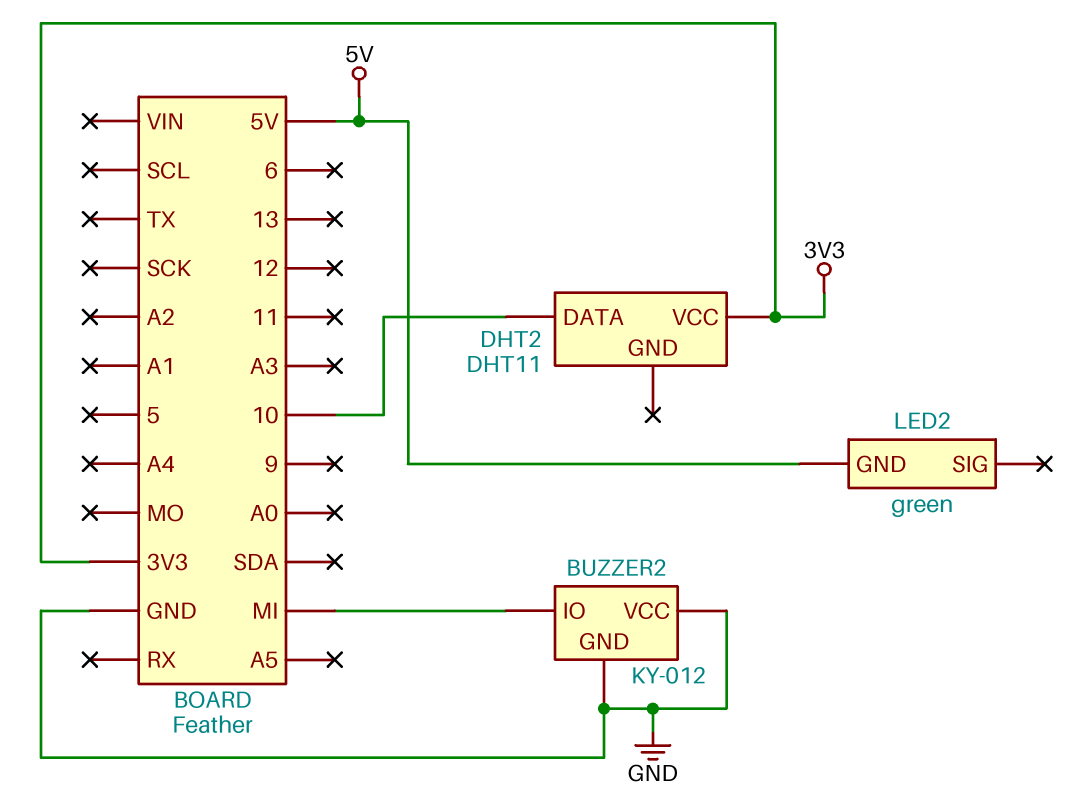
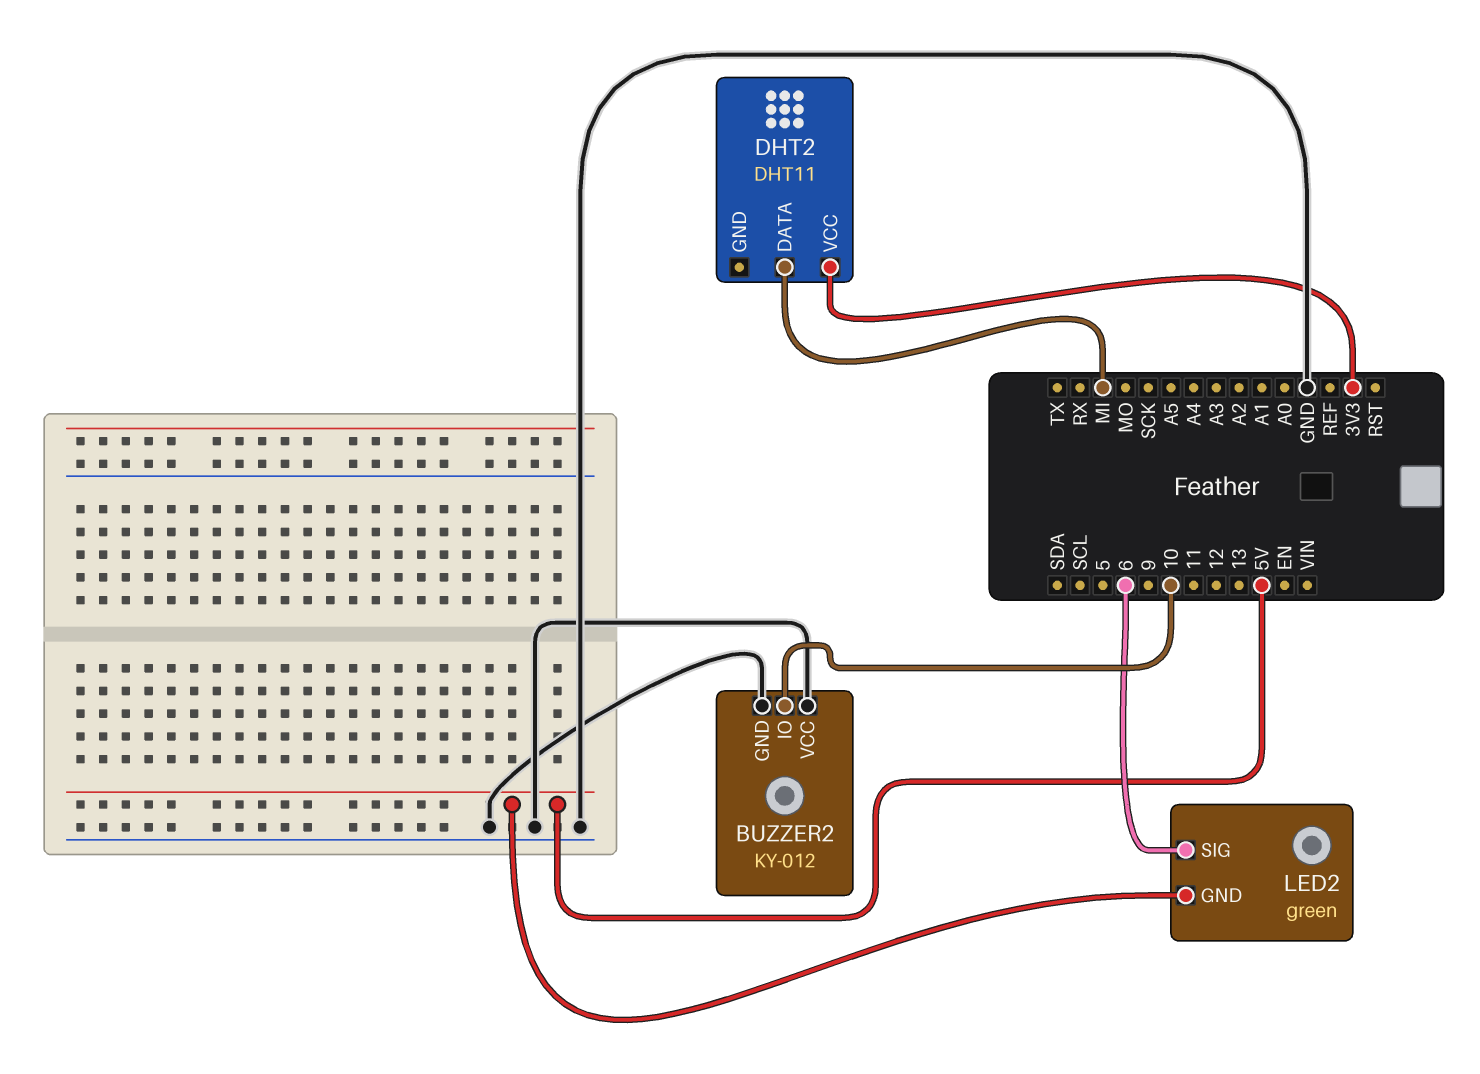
BUZZER2 pin IO: MI -> 10
DHT2 pin DATA: 10 -> MI
LED2 pin SIG: none -> 6

